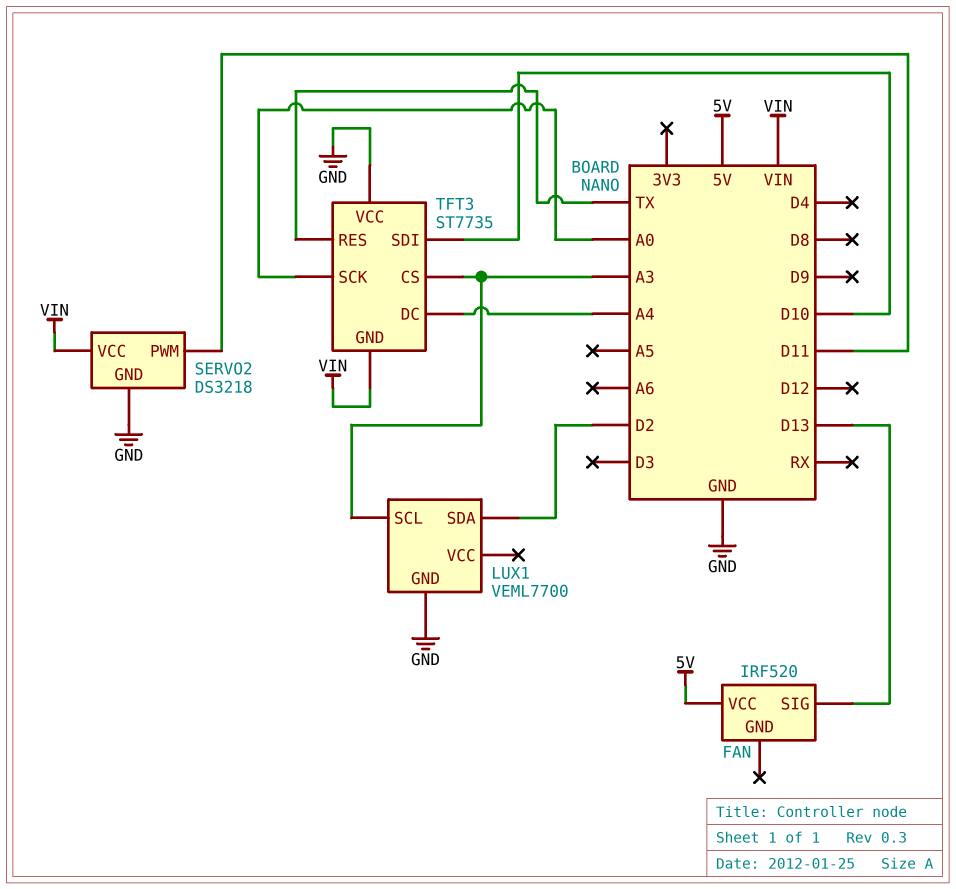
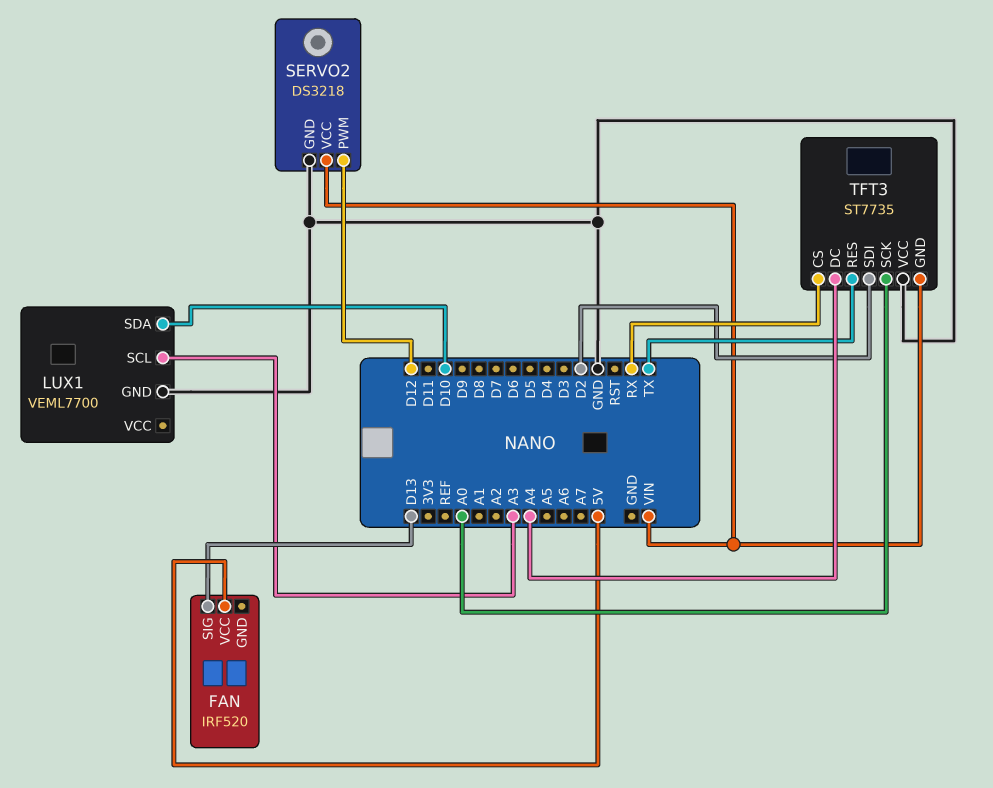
LUX1 pin SDA: D2 -> D10
SERVO2 pin PWM: D11 -> D12
TFT3 pin CS: A3 -> RX
TFT3 pin SDI: D10 -> D2

